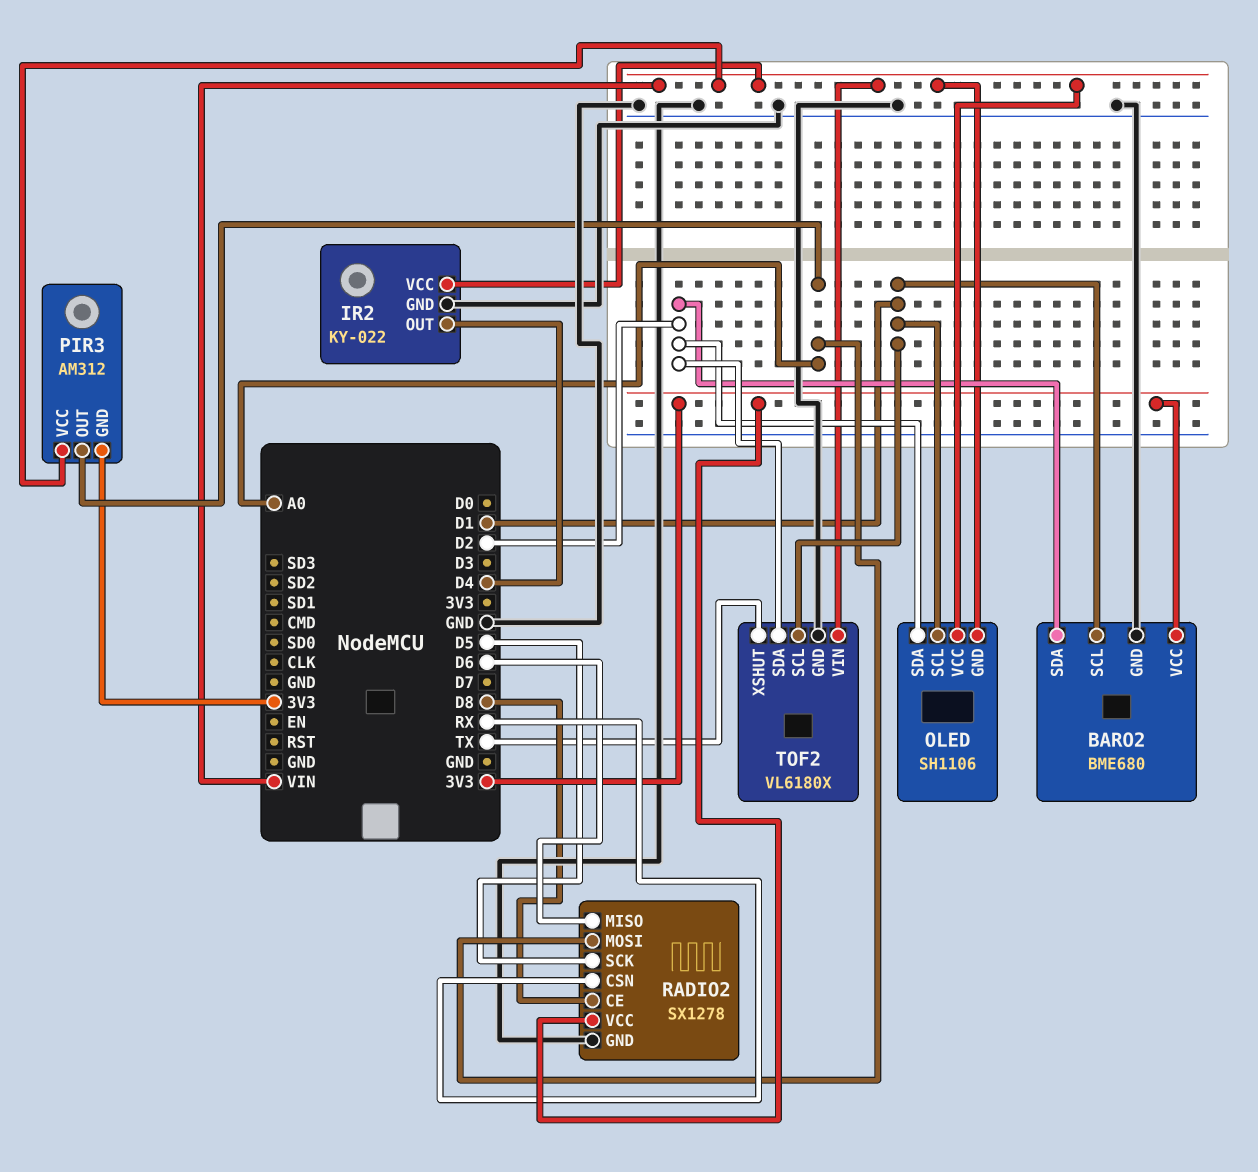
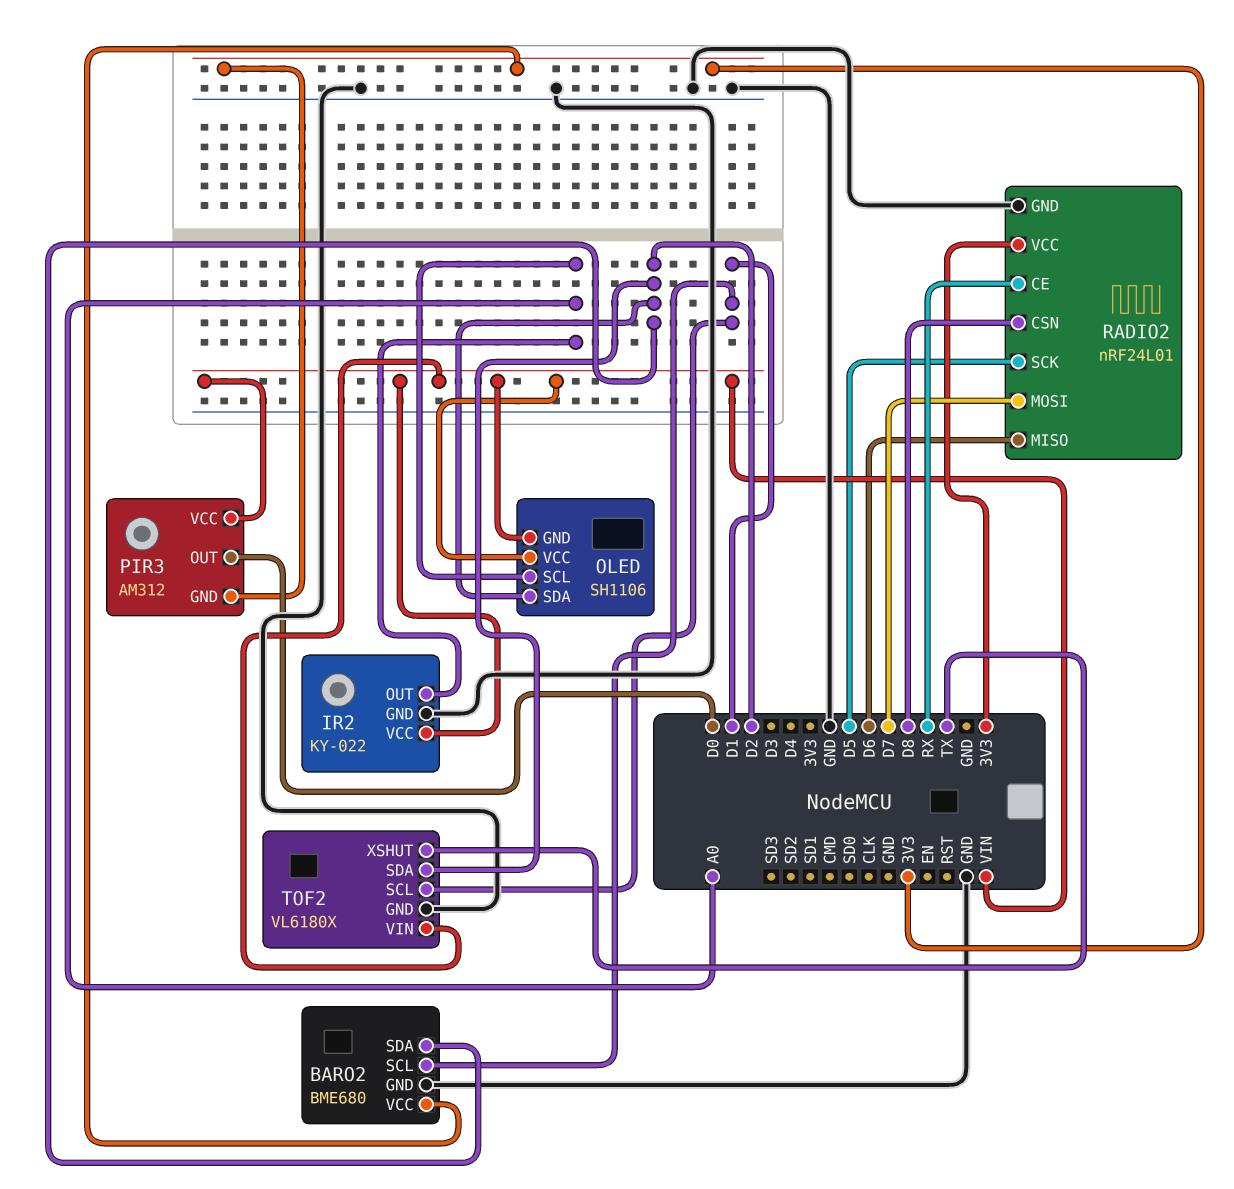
IR2 pin OUT: D4 -> A0
OLED pin SCL: D1 -> A0
PIR3 pin OUT: A0 -> D0
RADIO2: SX1278 -> nRF24L01
RADIO2 pin CE: D8 -> RX
RADIO2 pin CSN: RX -> D8
RADIO2 pin MOSI: A0 -> D7

